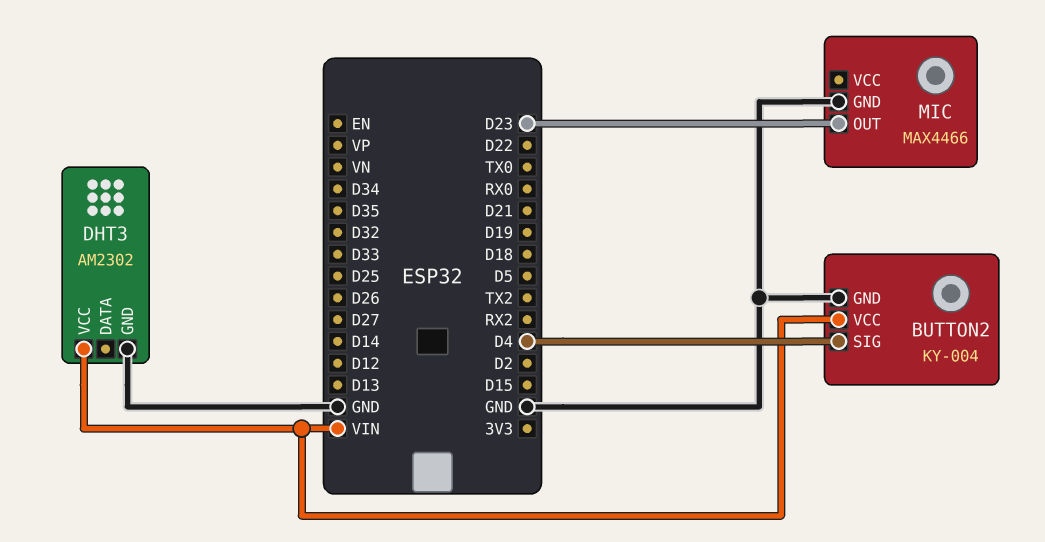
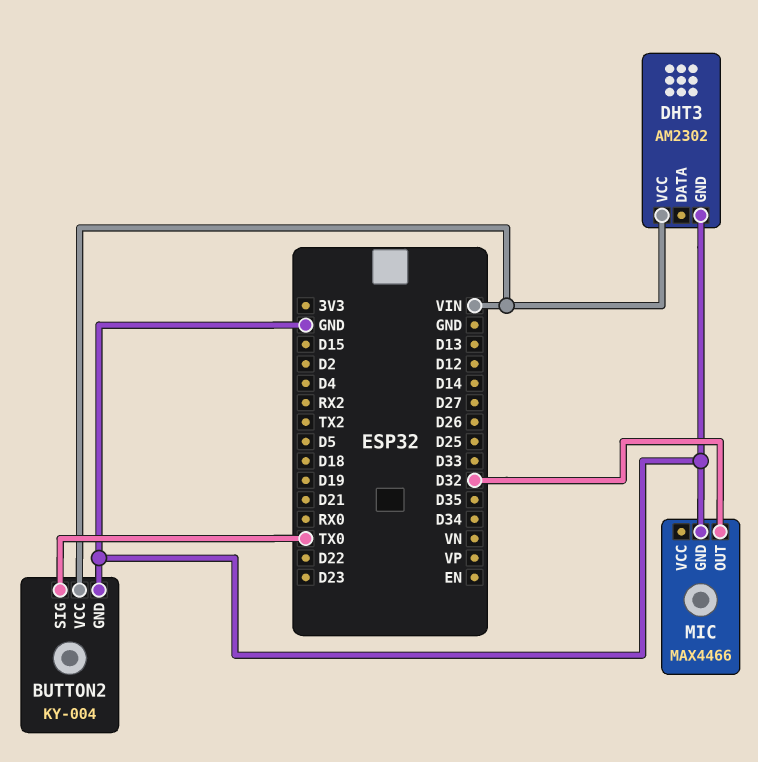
BUTTON2 pin SIG: D4 -> TX0
MIC pin OUT: D23 -> D32

